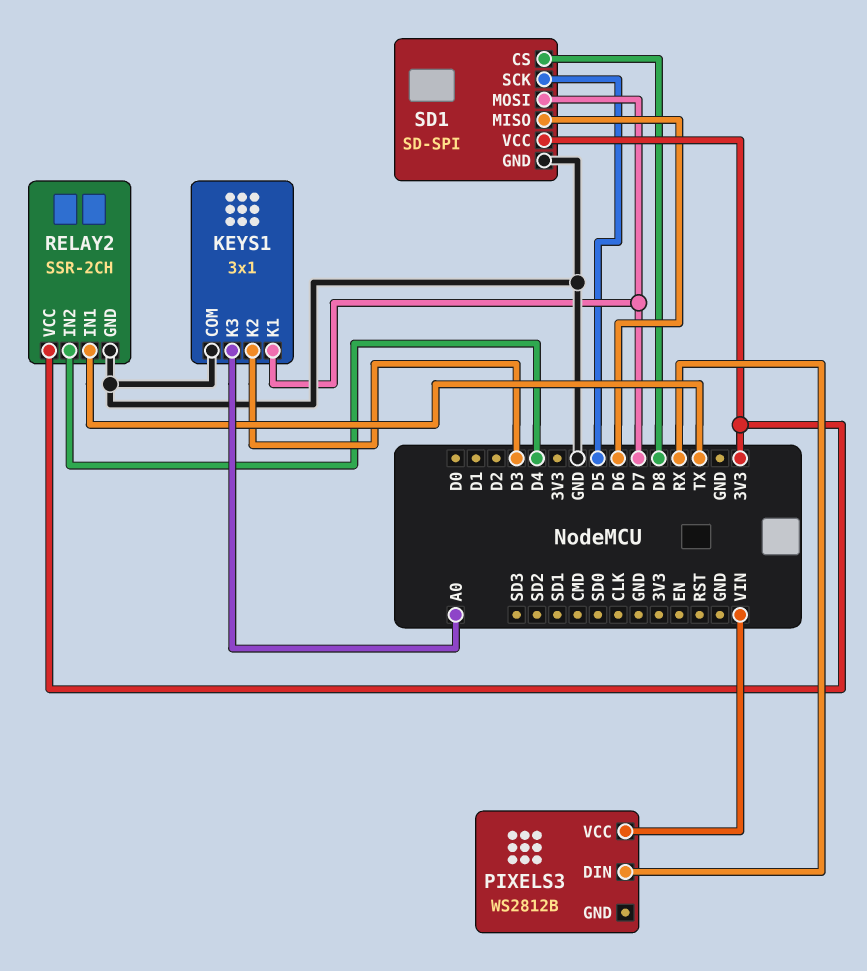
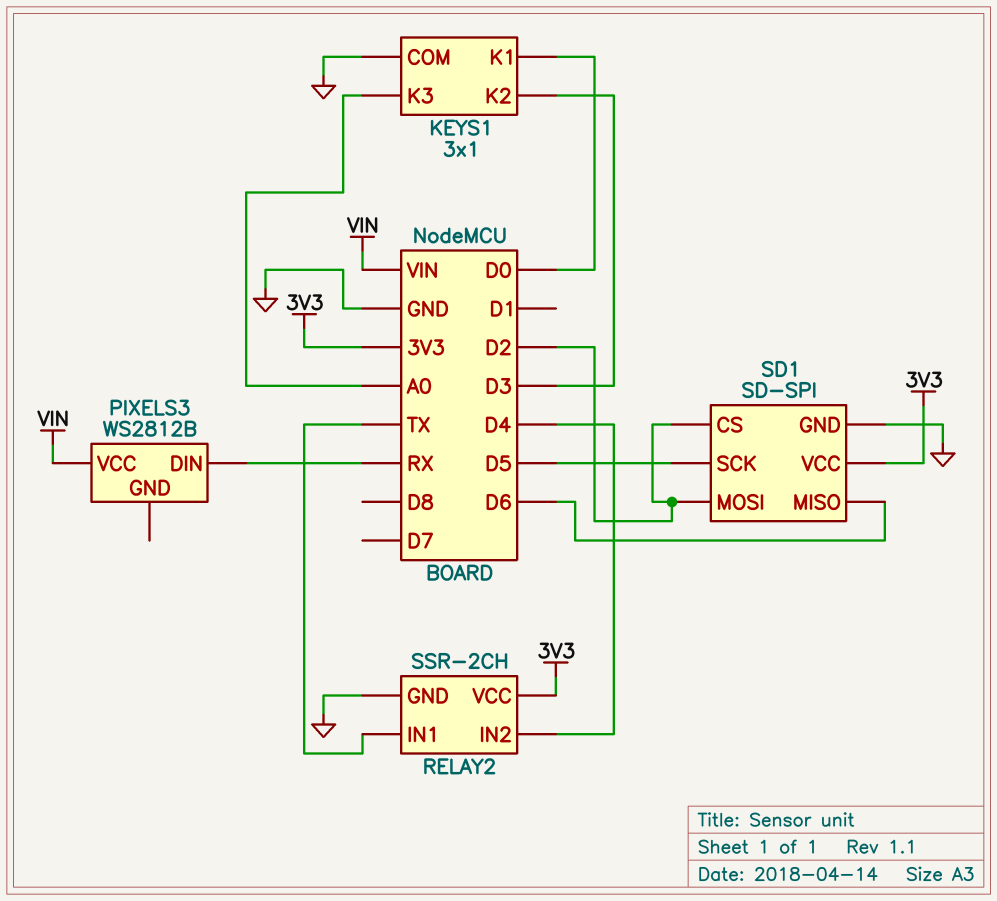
KEYS1 pin K1: D7 -> D0
SD1 pin CS: D8 -> D2
SD1 pin MOSI: D7 -> D2

